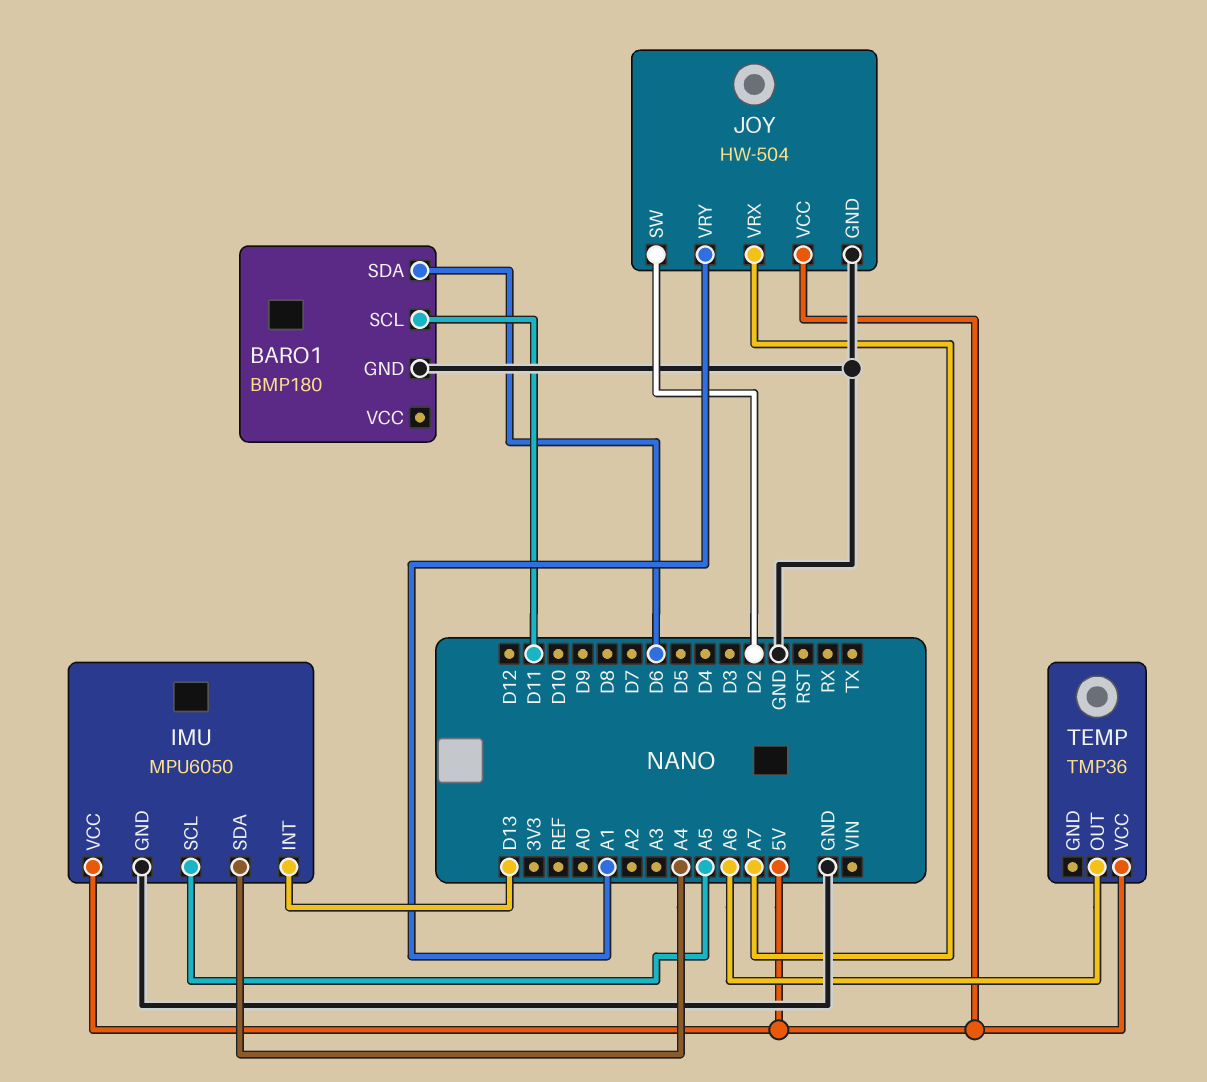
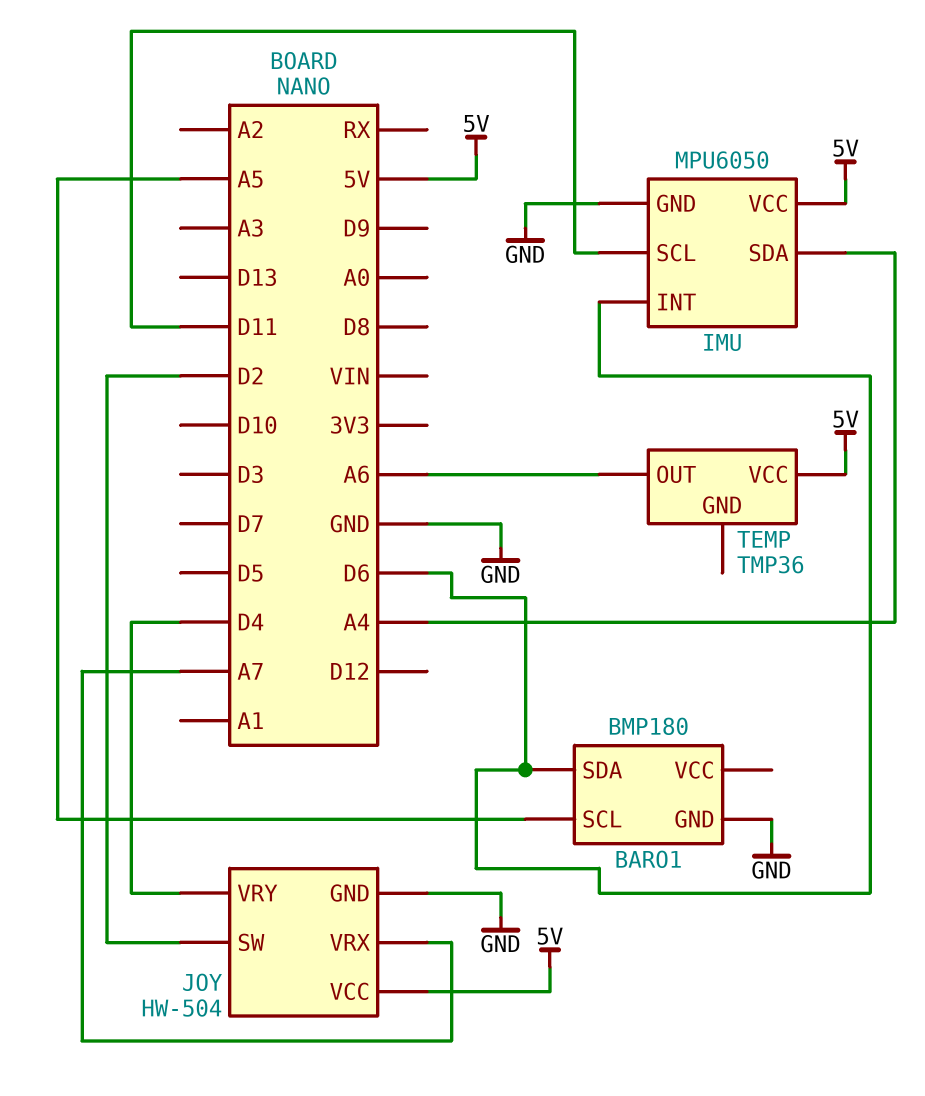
BARO1 pin SCL: D11 -> A5
IMU pin INT: D13 -> D6
IMU pin SCL: A5 -> D11
JOY pin VRY: A1 -> D4

